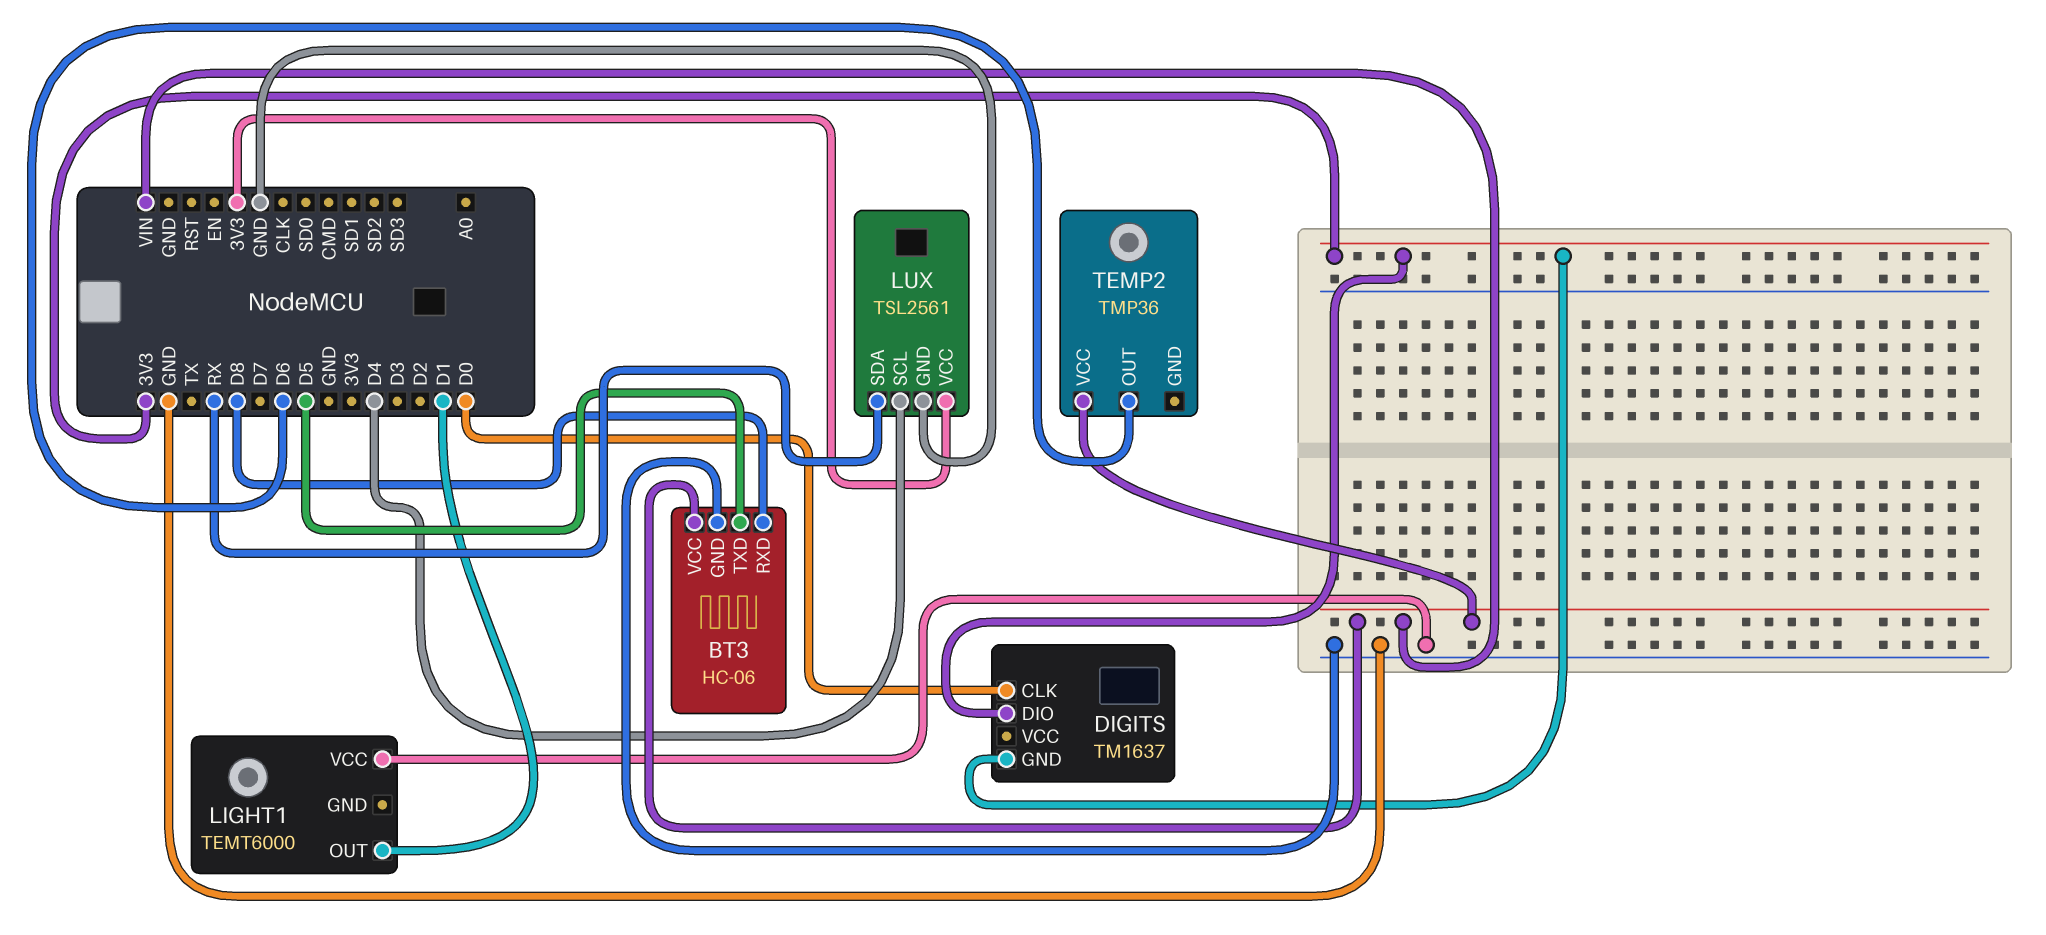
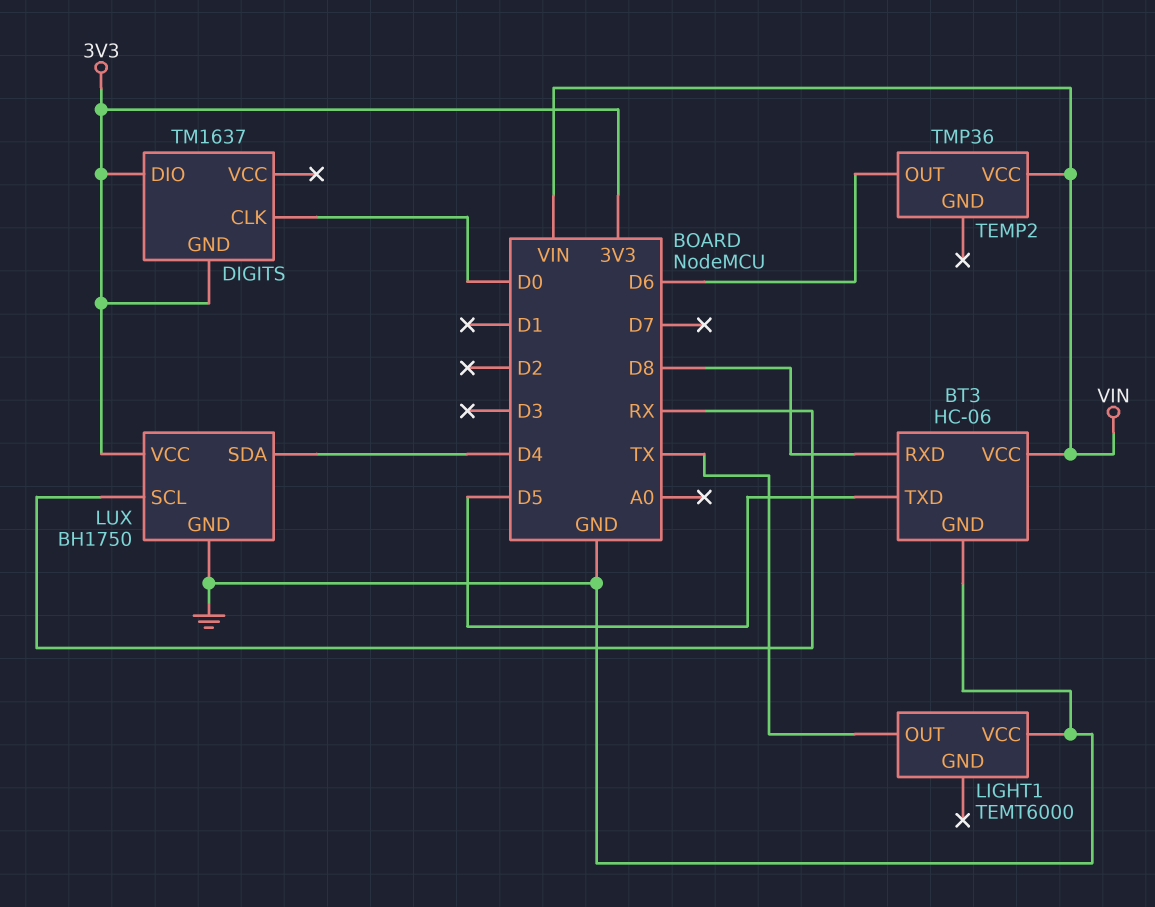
LIGHT1 pin OUT: D1 -> TX
LUX: TSL2561 -> BH1750
LUX pin SCL: D4 -> RX
LUX pin SDA: RX -> D4

